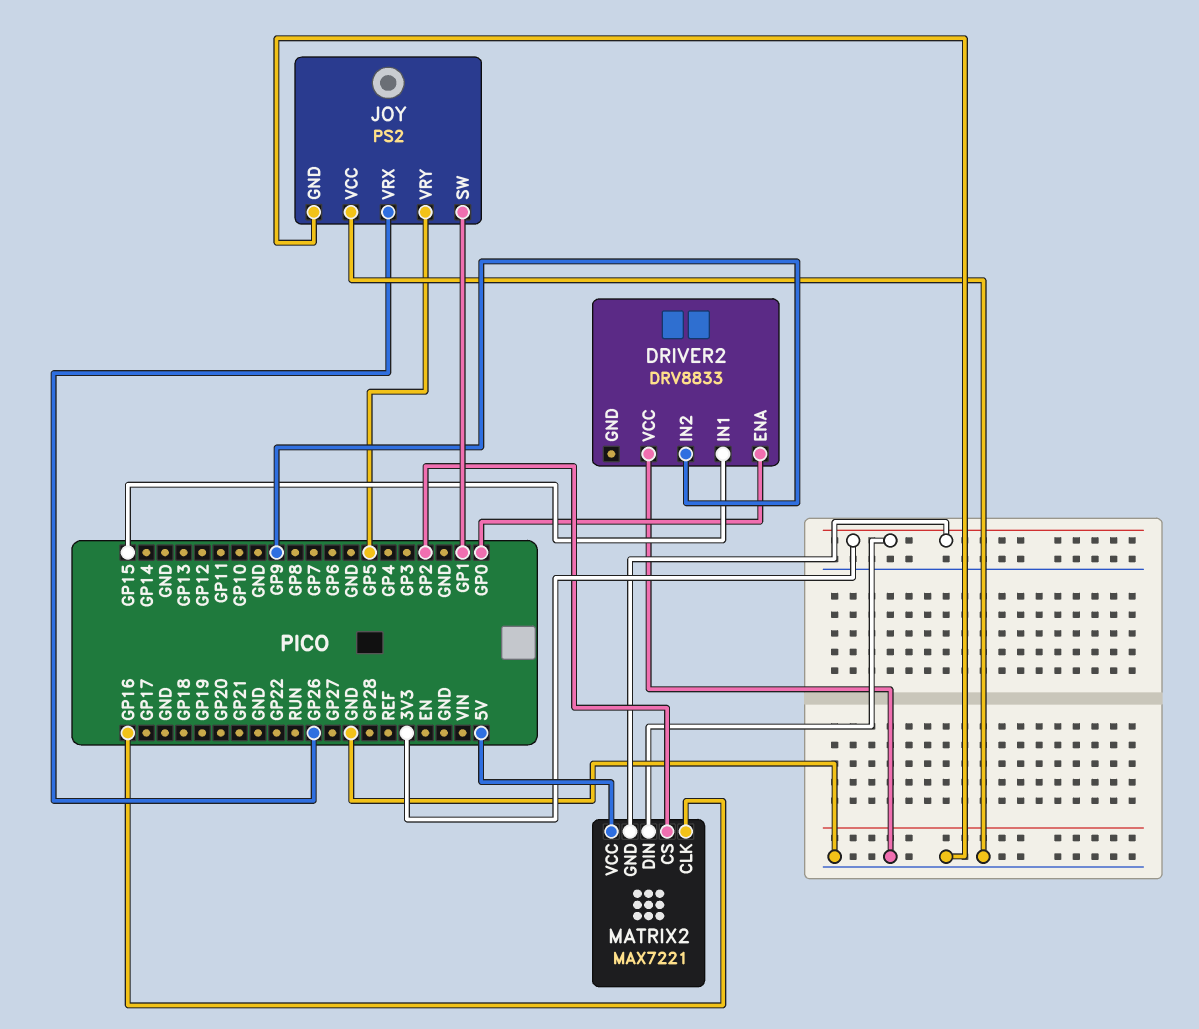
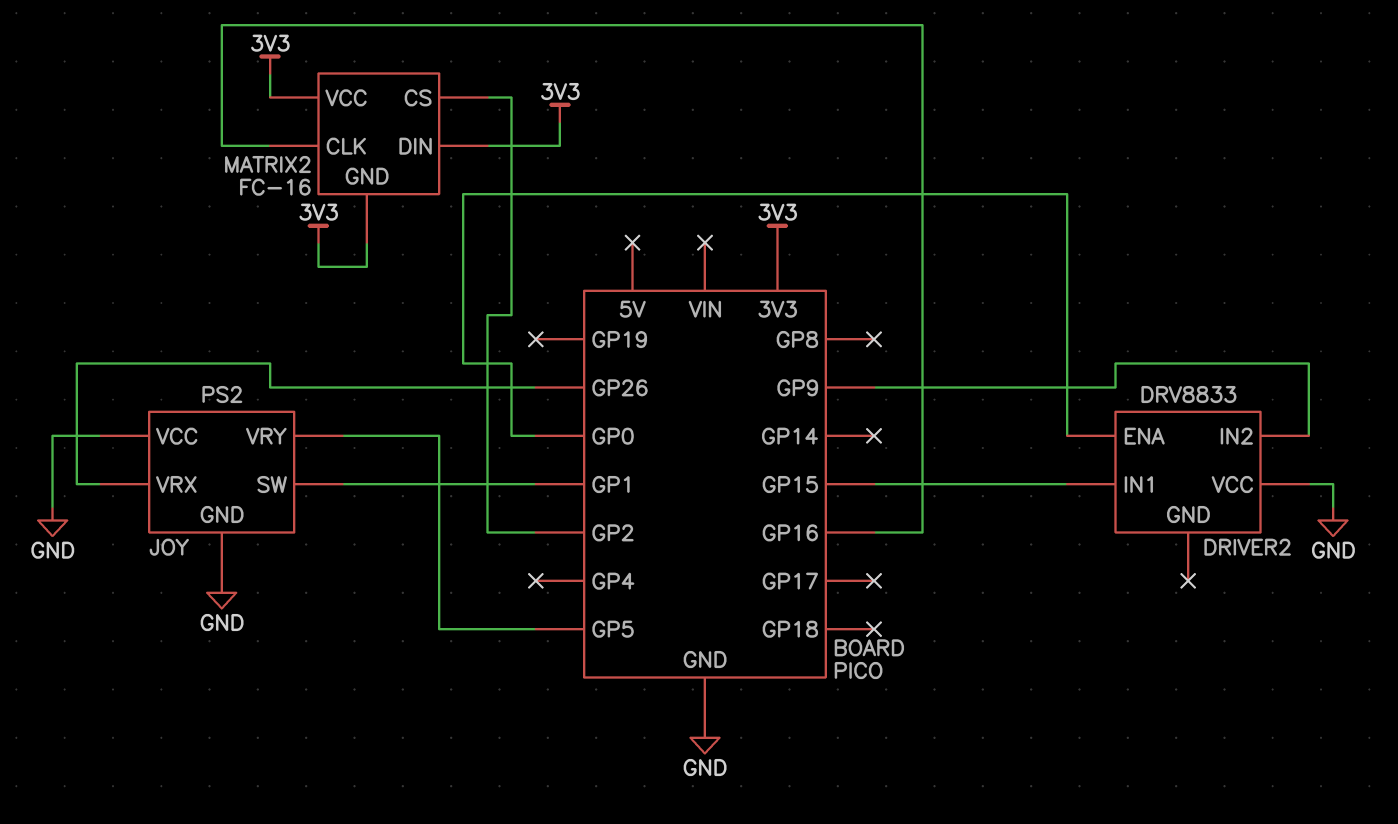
MATRIX2: MAX7221 -> FC-16
MATRIX2 pin VCC: 5V -> 3V3

